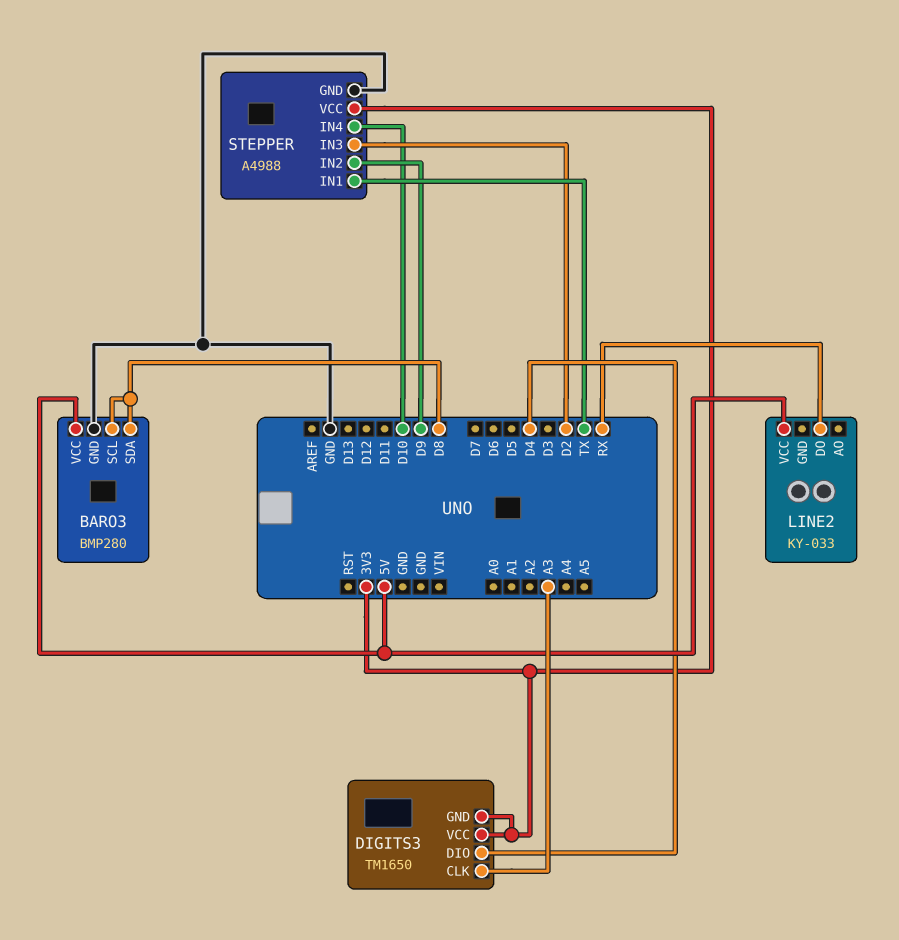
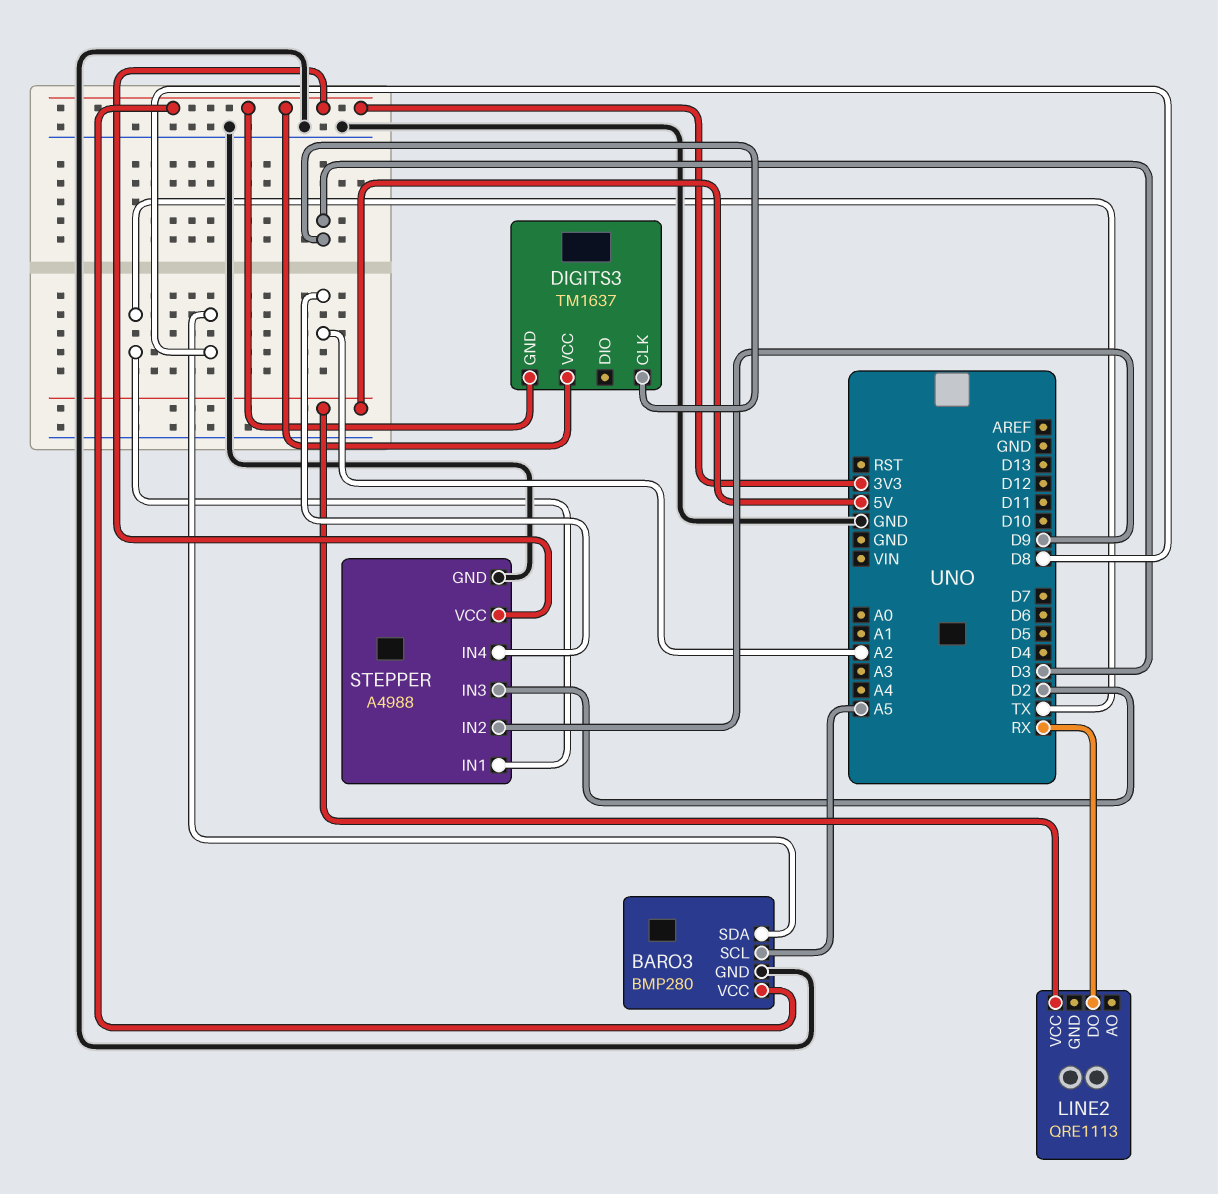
BARO3 pin SCL: D8 -> A5
BARO3 pin VCC: 5V -> 3V3
DIGITS3: TM1650 -> TM1637
DIGITS3 pin CLK: A3 -> D3
DIGITS3 pin DIO: D4 -> none
LINE2: KY-033 -> QRE1113
STEPPER pin IN4: D10 -> A2

